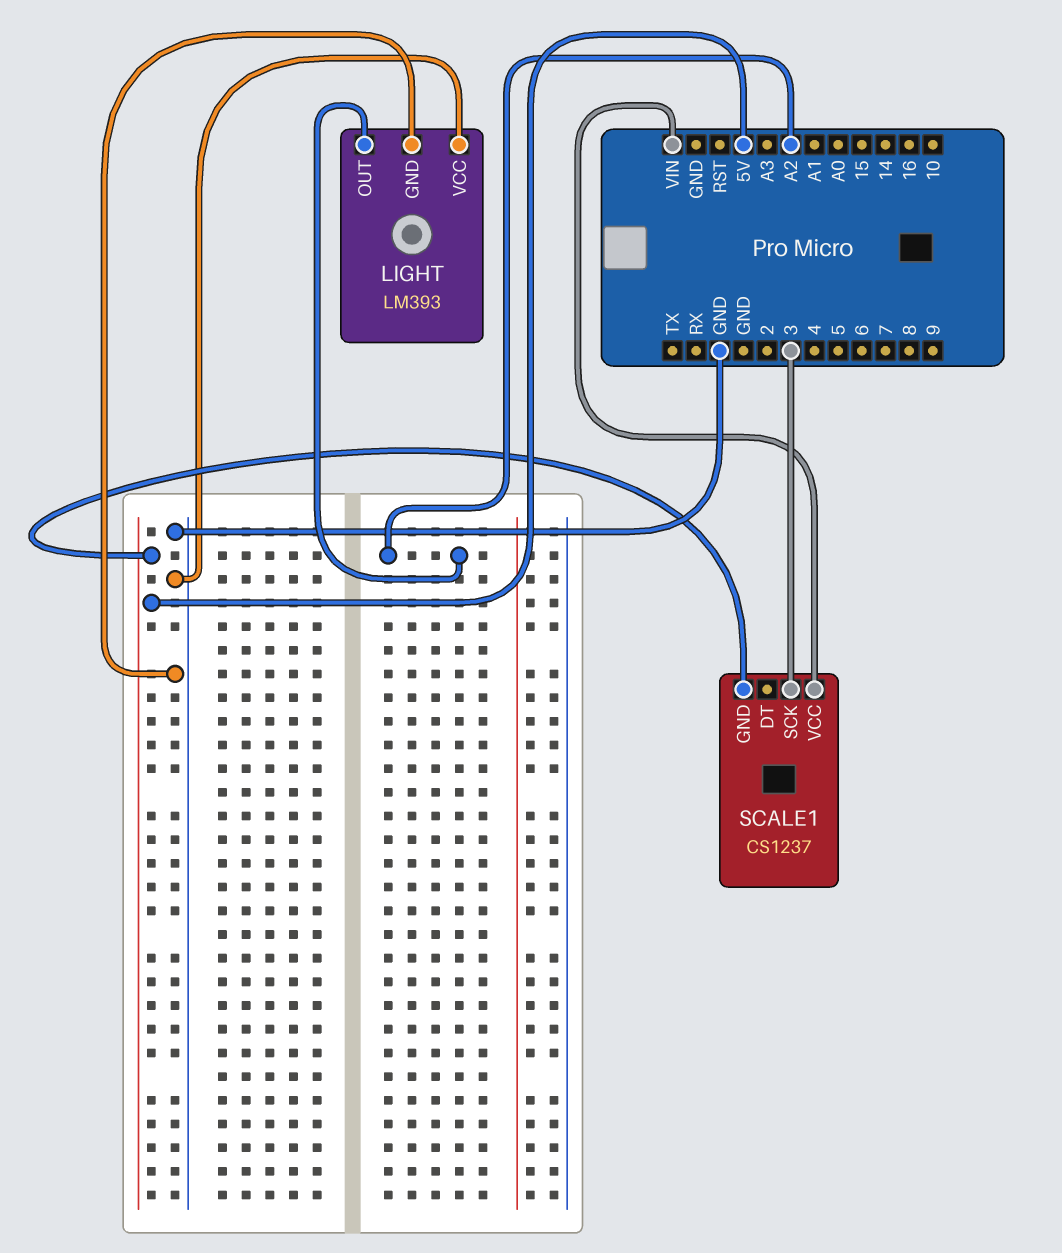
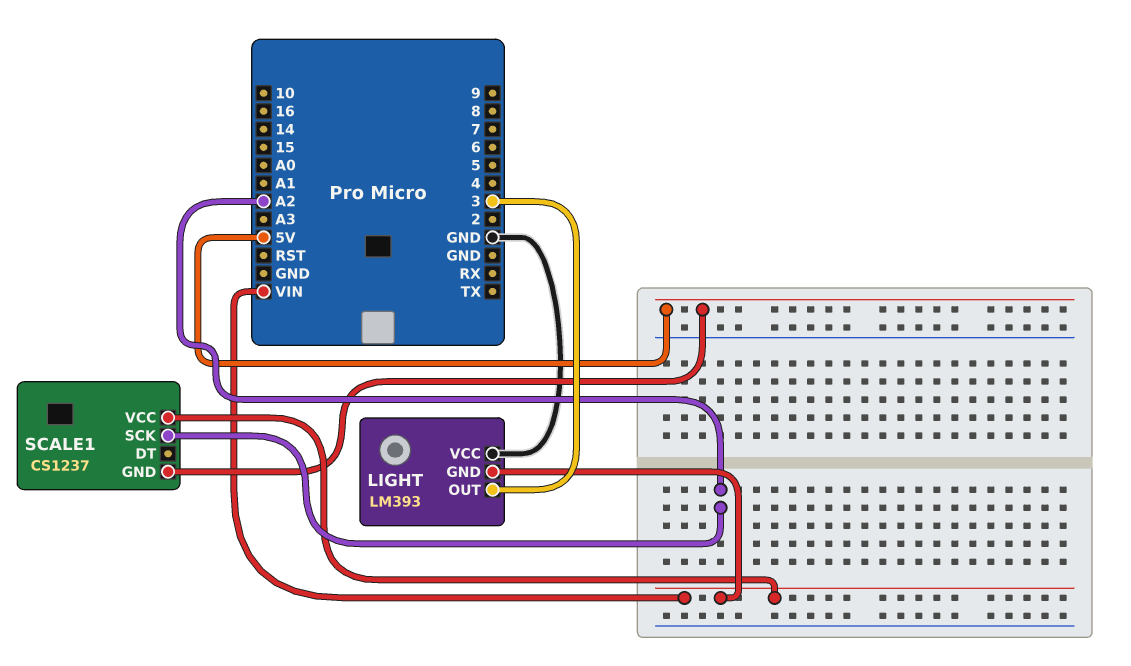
LIGHT pin GND: GND -> VIN
LIGHT pin OUT: A2 -> 3
SCALE1 pin SCK: 3 -> A2

